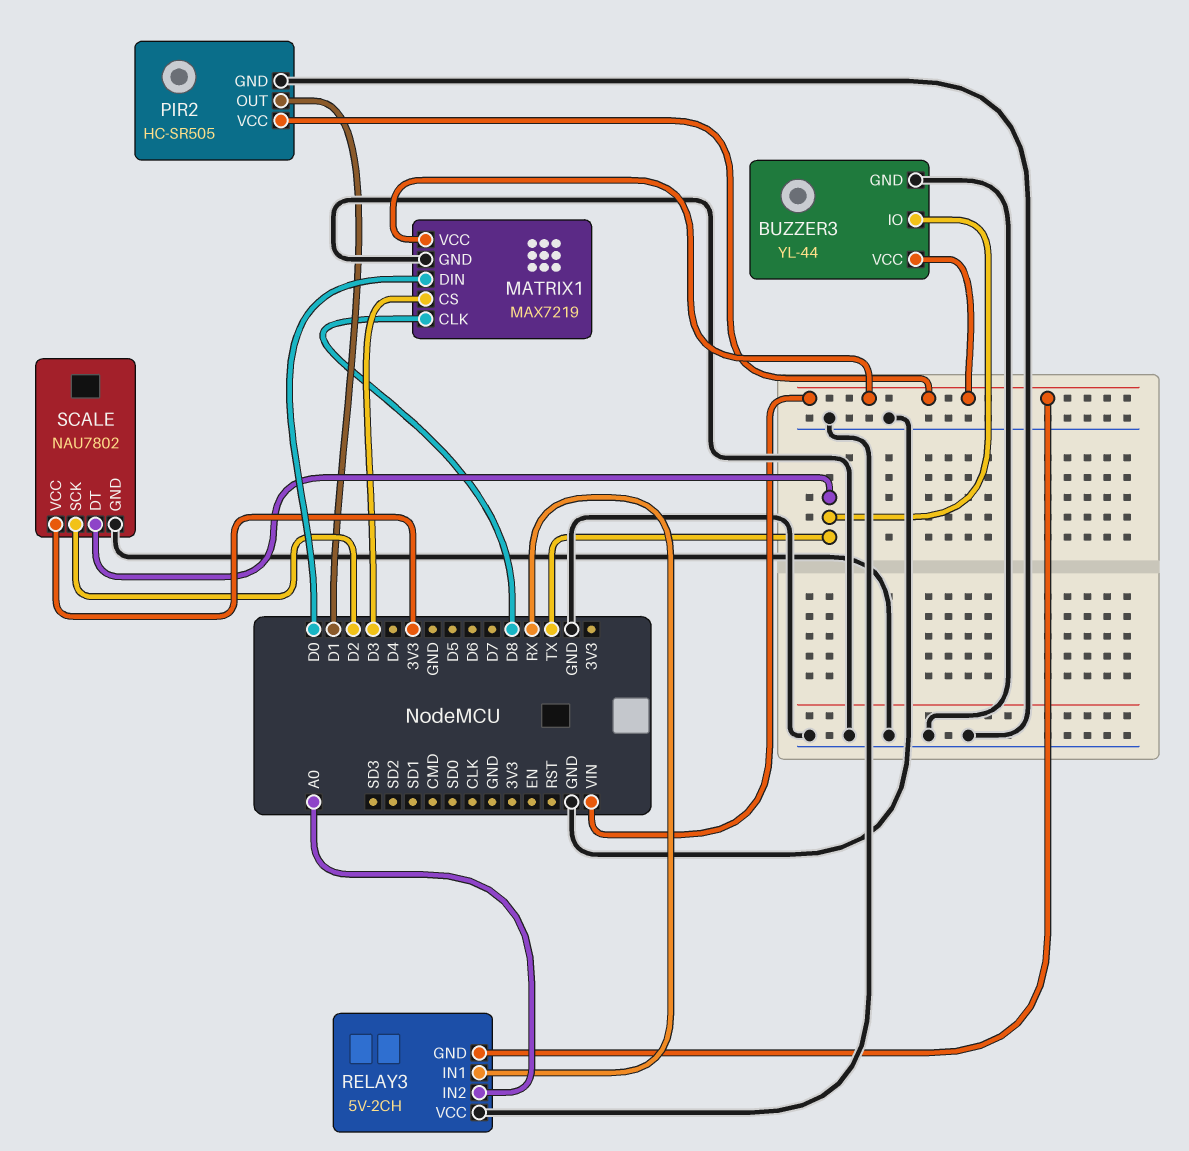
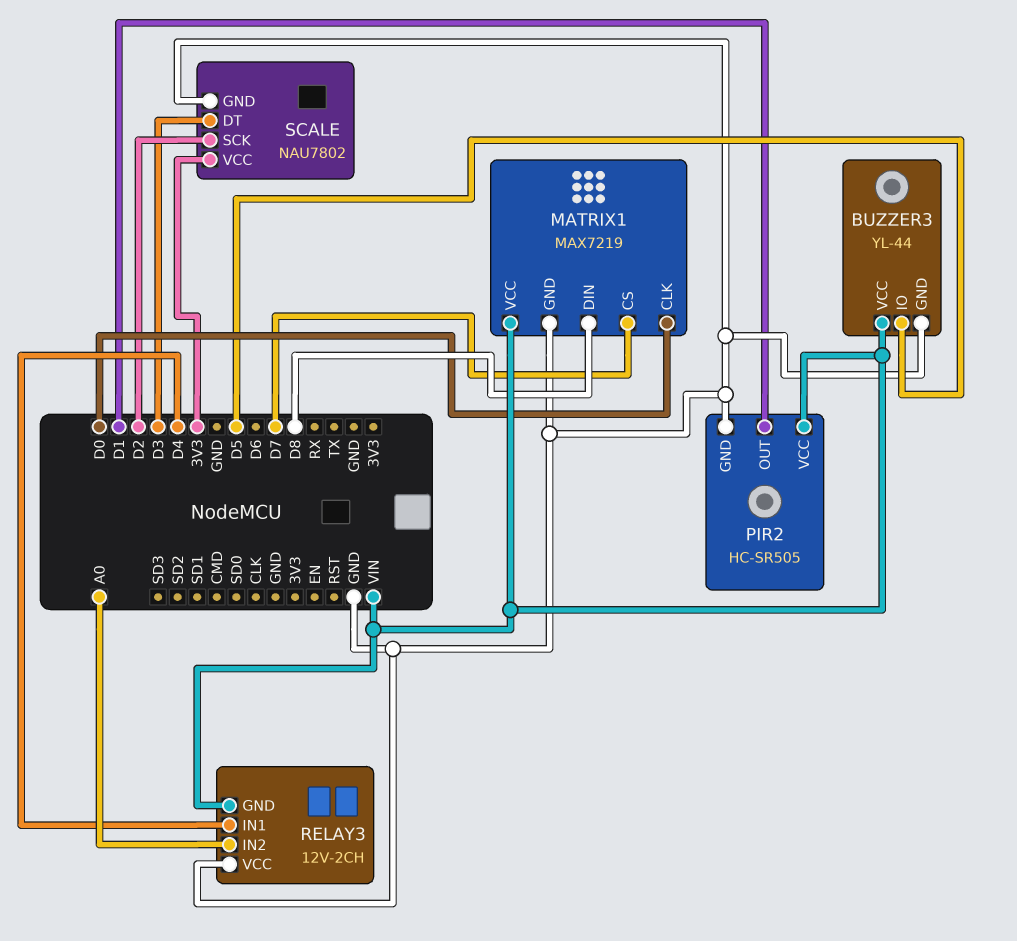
BUZZER3 pin IO: TX -> D5
MATRIX1 pin CLK: D8 -> D0
MATRIX1 pin CS: D3 -> D7
MATRIX1 pin DIN: D0 -> D8
RELAY3: 5V-2CH -> 12V-2CH
RELAY3 pin IN1: RX -> D4
SCALE pin DT: TX -> D3

